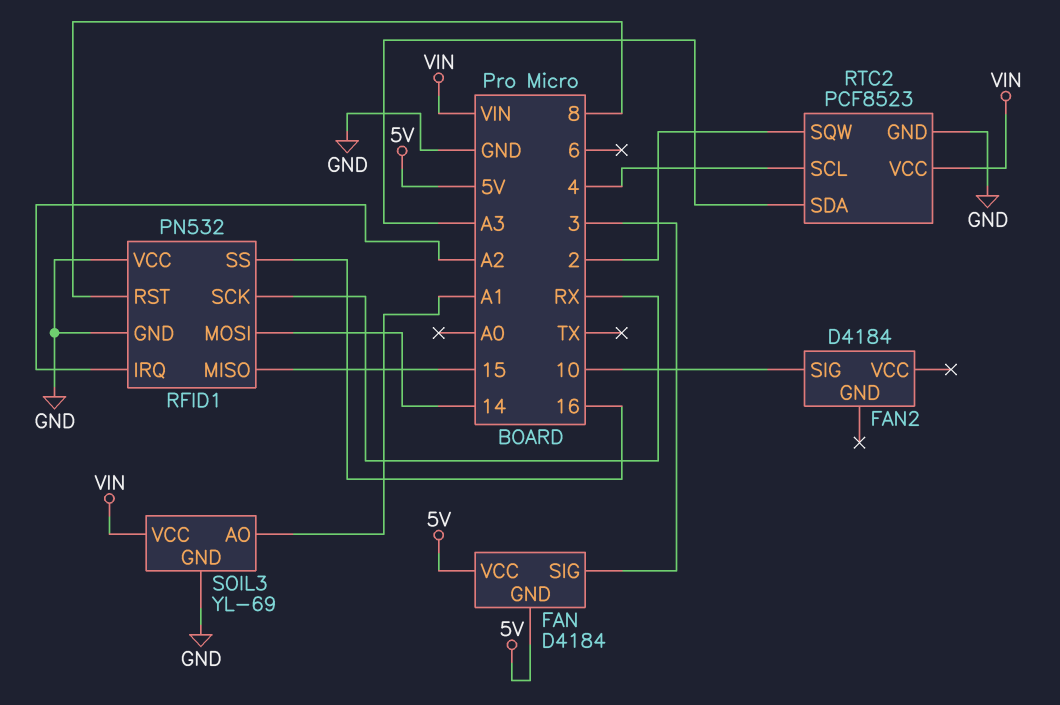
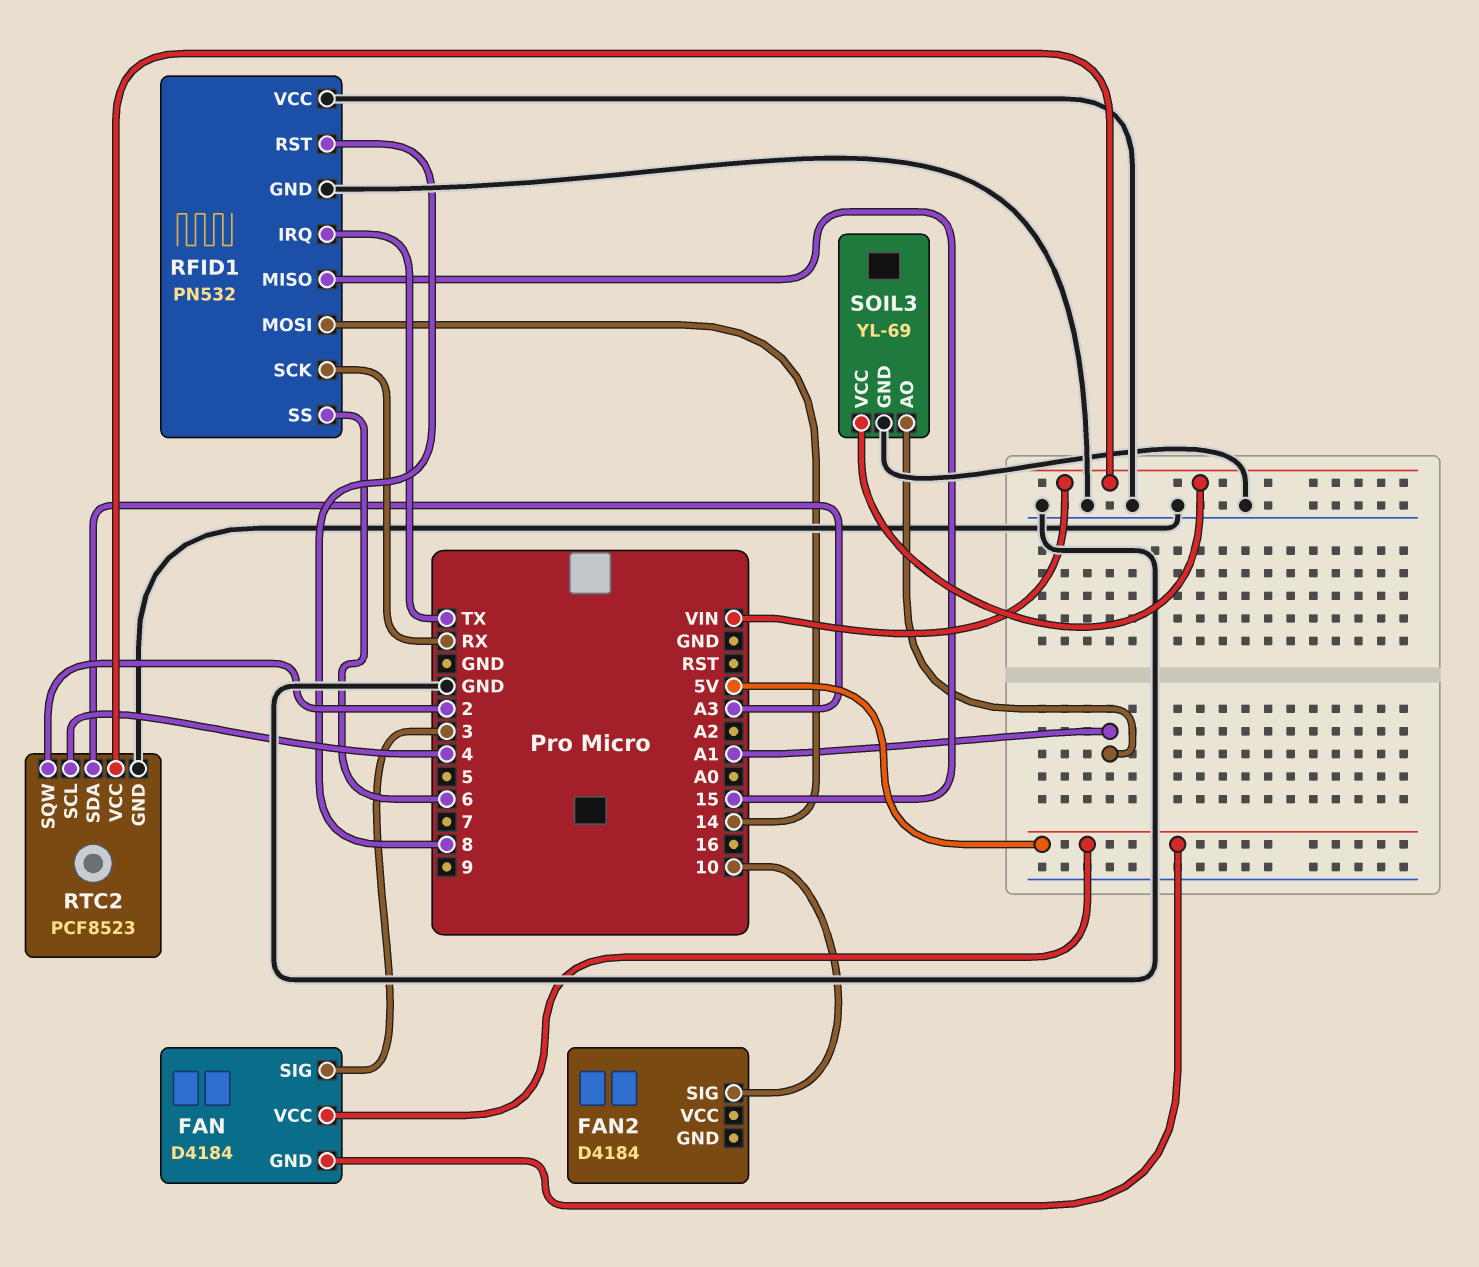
RFID1 pin IRQ: A2 -> TX
RFID1 pin SS: 16 -> 6

